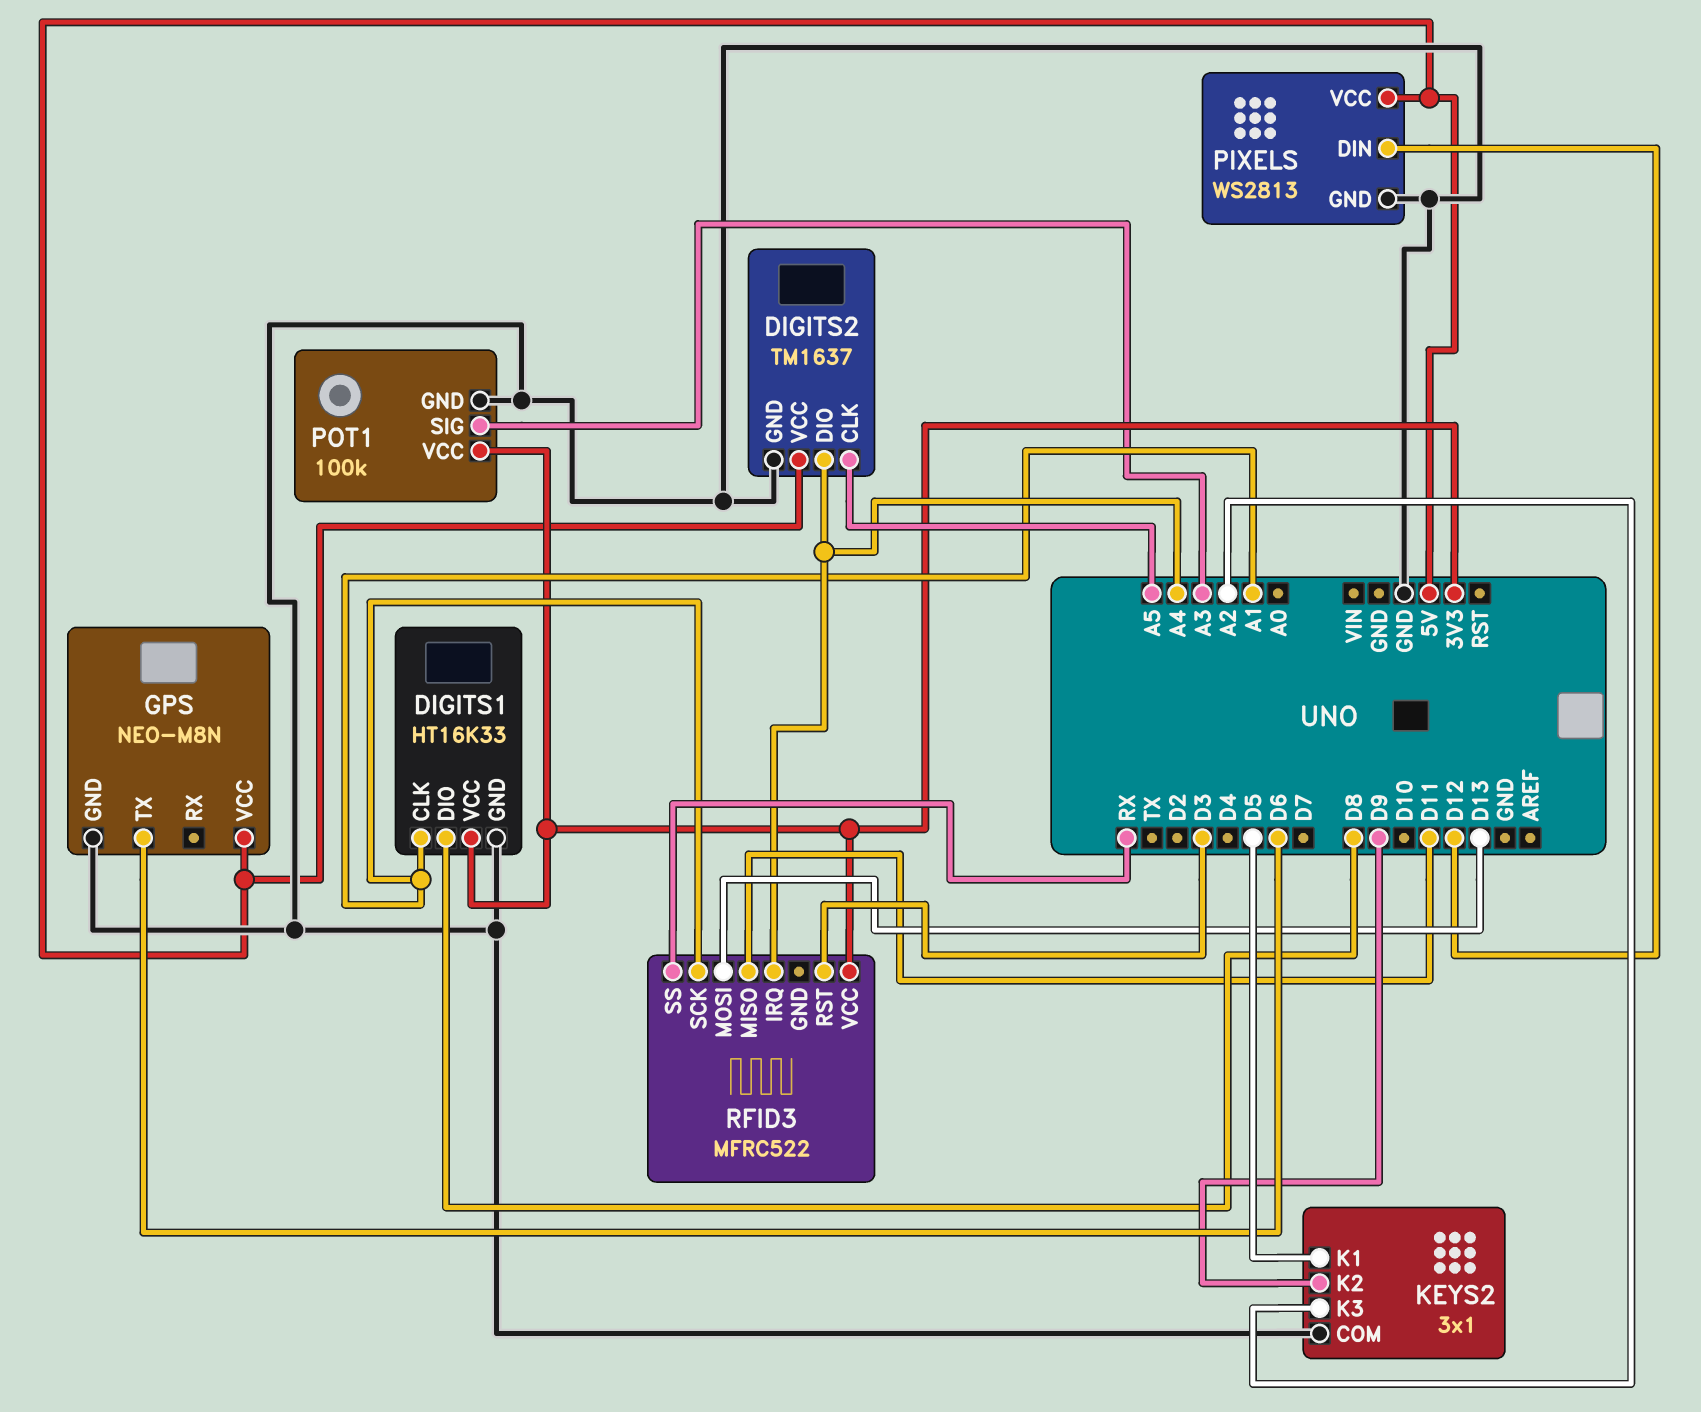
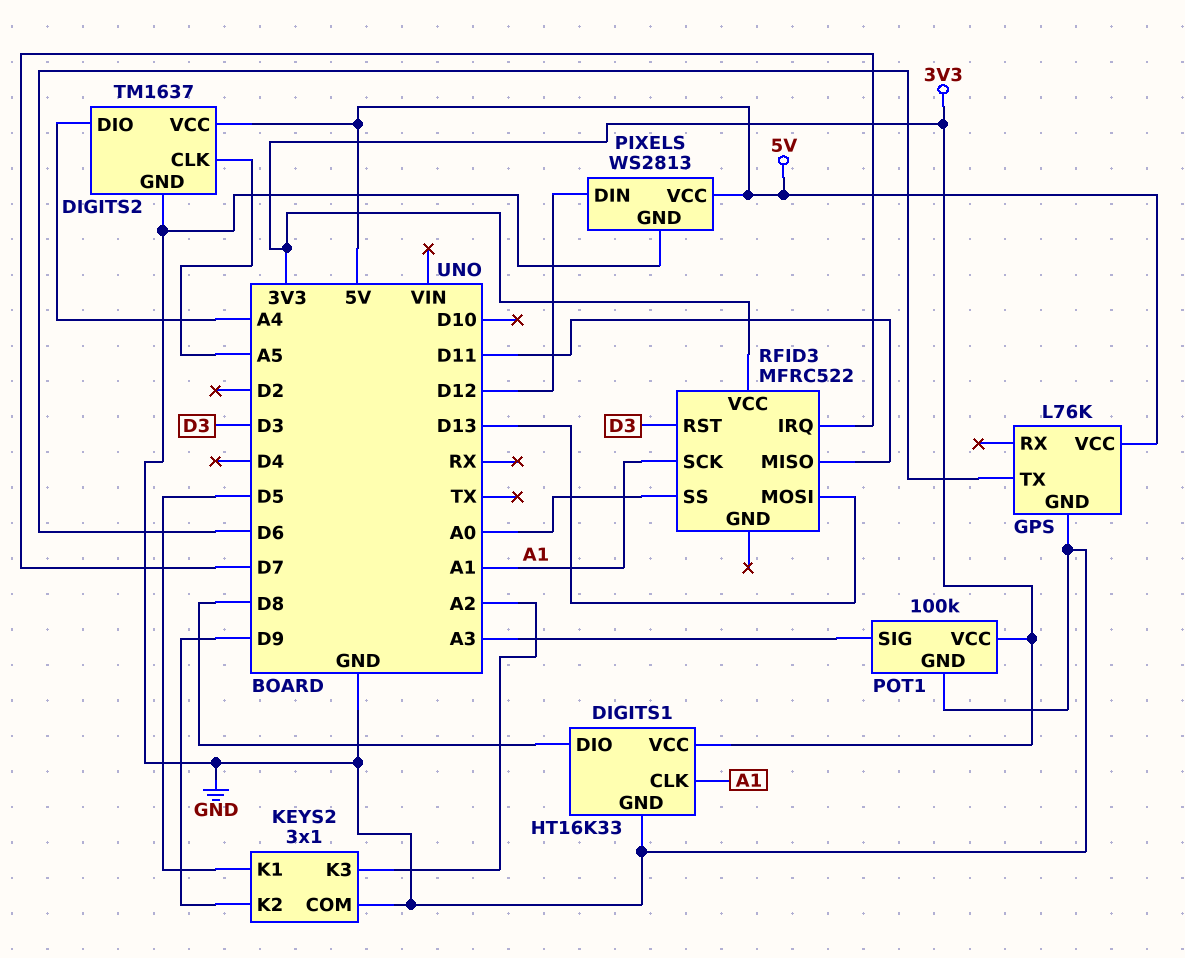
GPS: NEO-M8N -> L76K
RFID3 pin IRQ: A4 -> D7
RFID3 pin SS: RX -> A0

